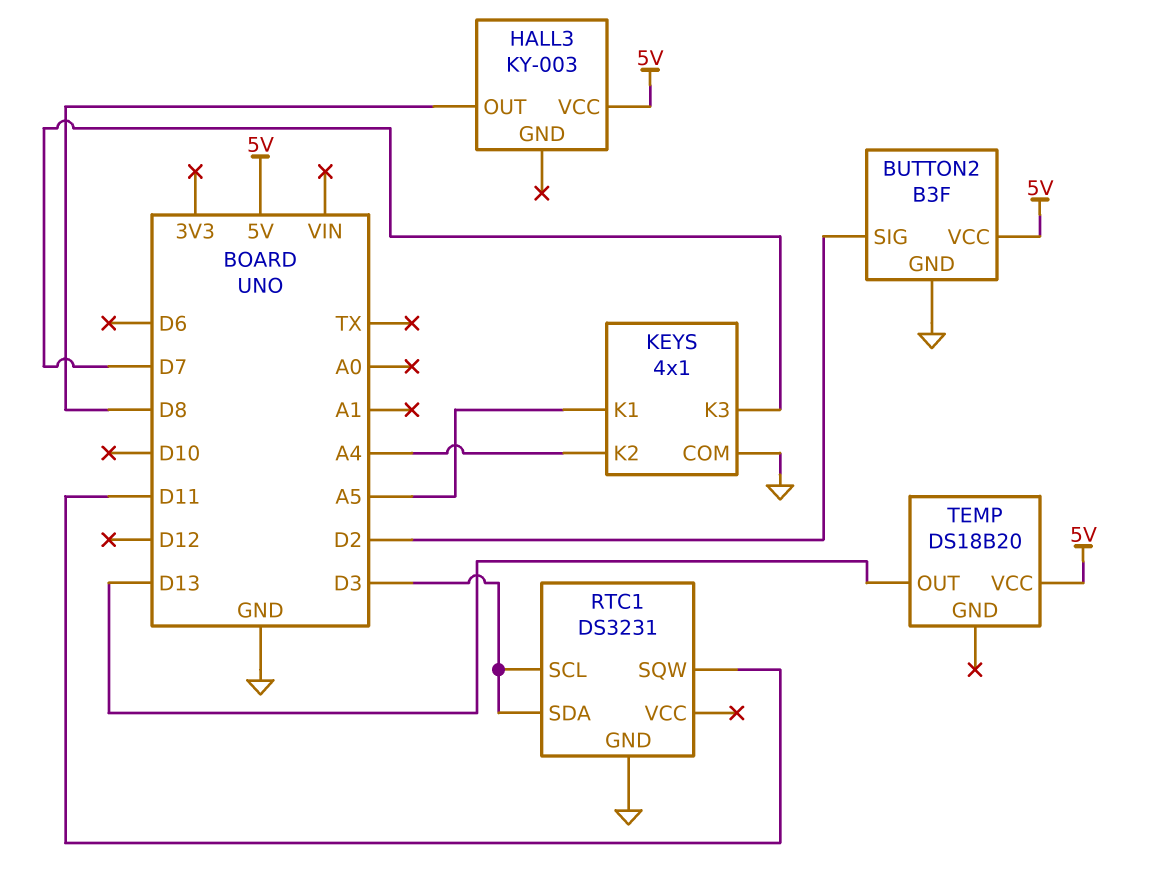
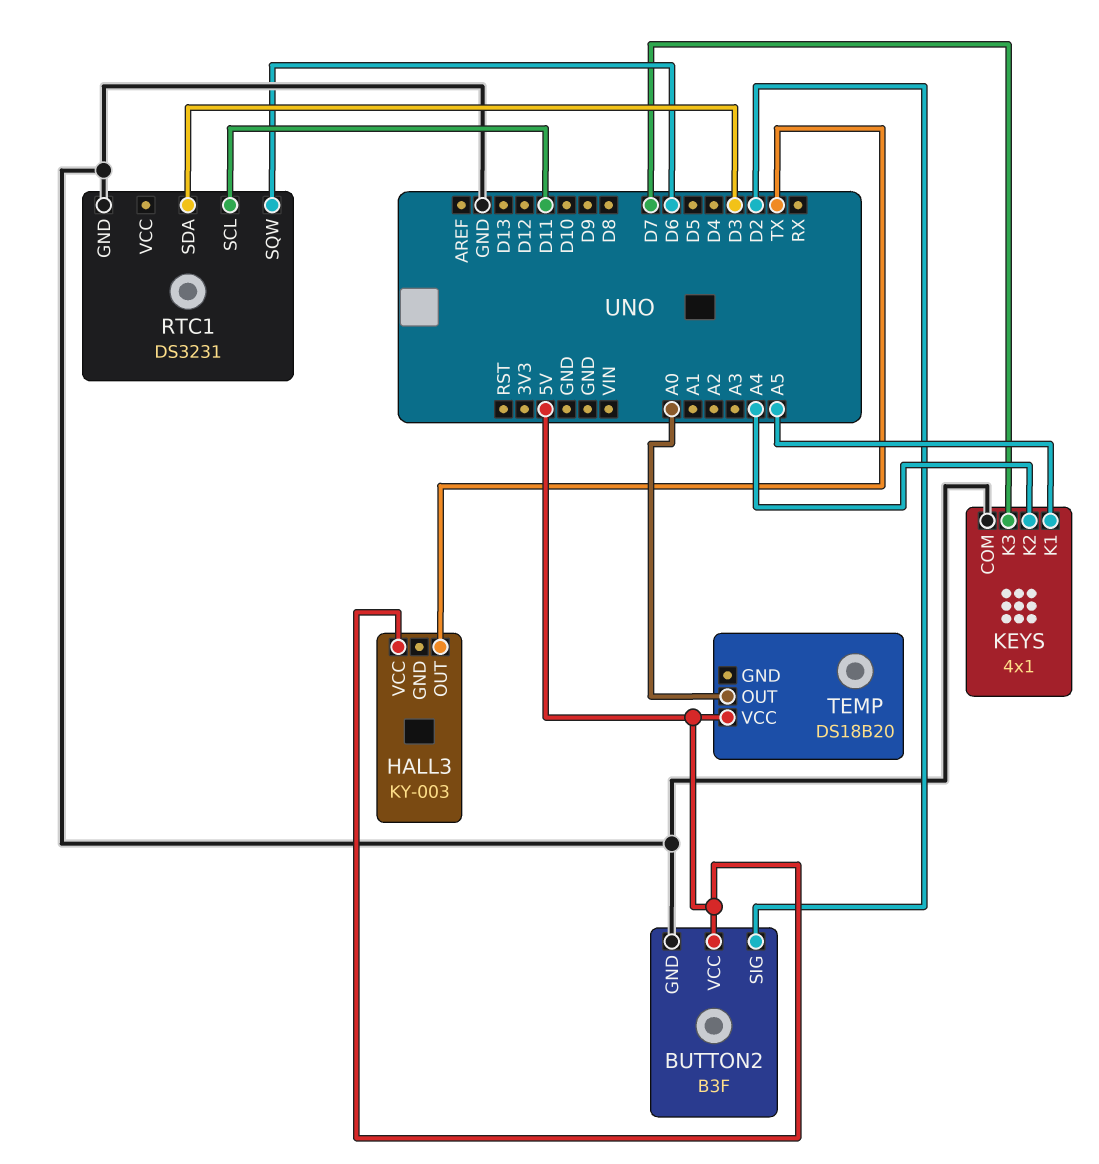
HALL3 pin OUT: D8 -> TX
RTC1 pin SCL: D3 -> D11
RTC1 pin SQW: D11 -> D6
TEMP pin OUT: D13 -> A0

